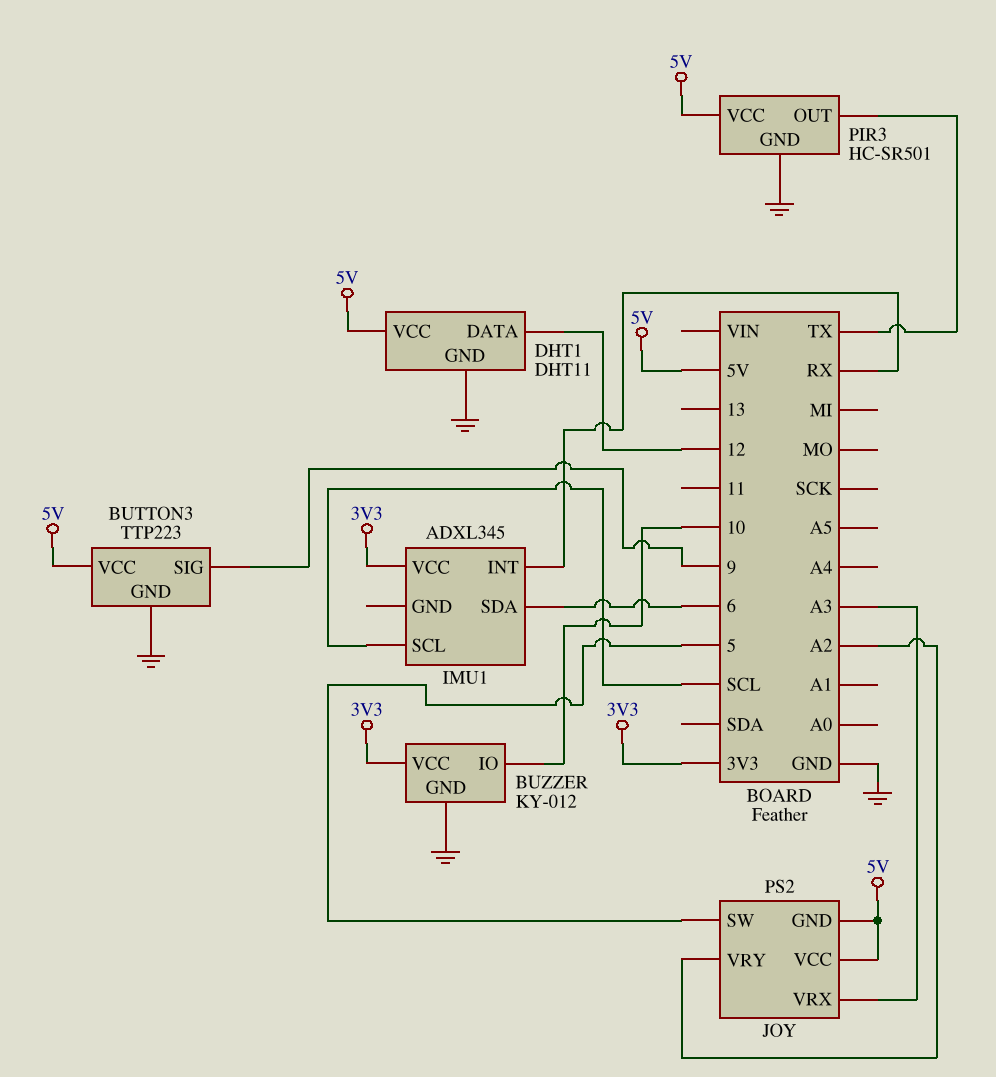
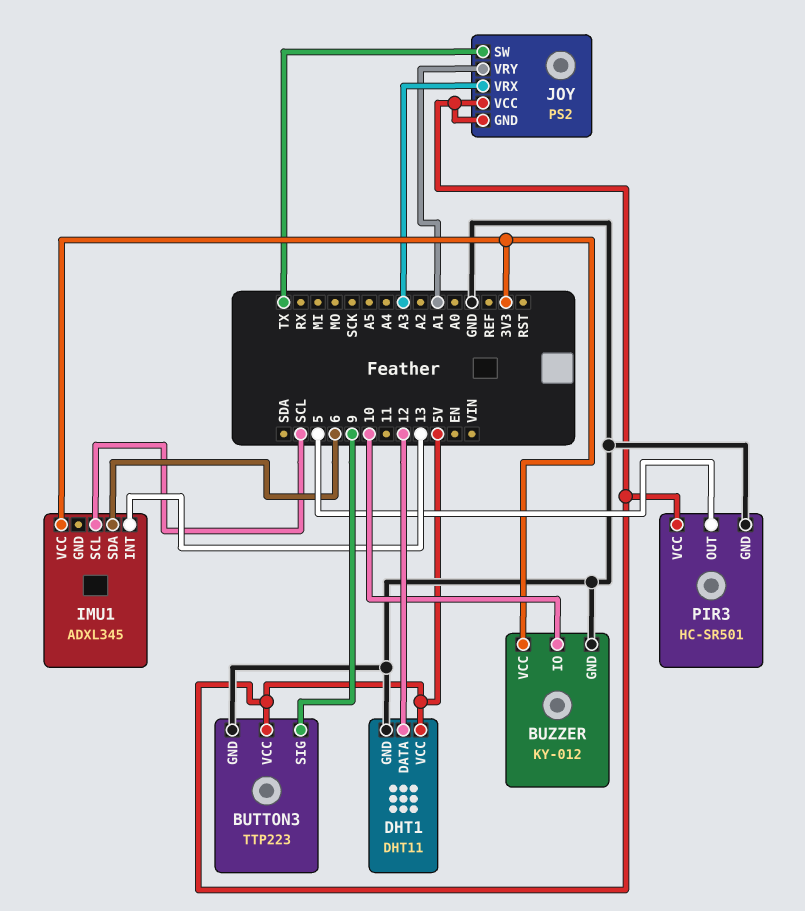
IMU1 pin INT: RX -> 13
JOY pin SW: 5 -> TX
JOY pin VRY: A2 -> A1
PIR3 pin OUT: TX -> 5

